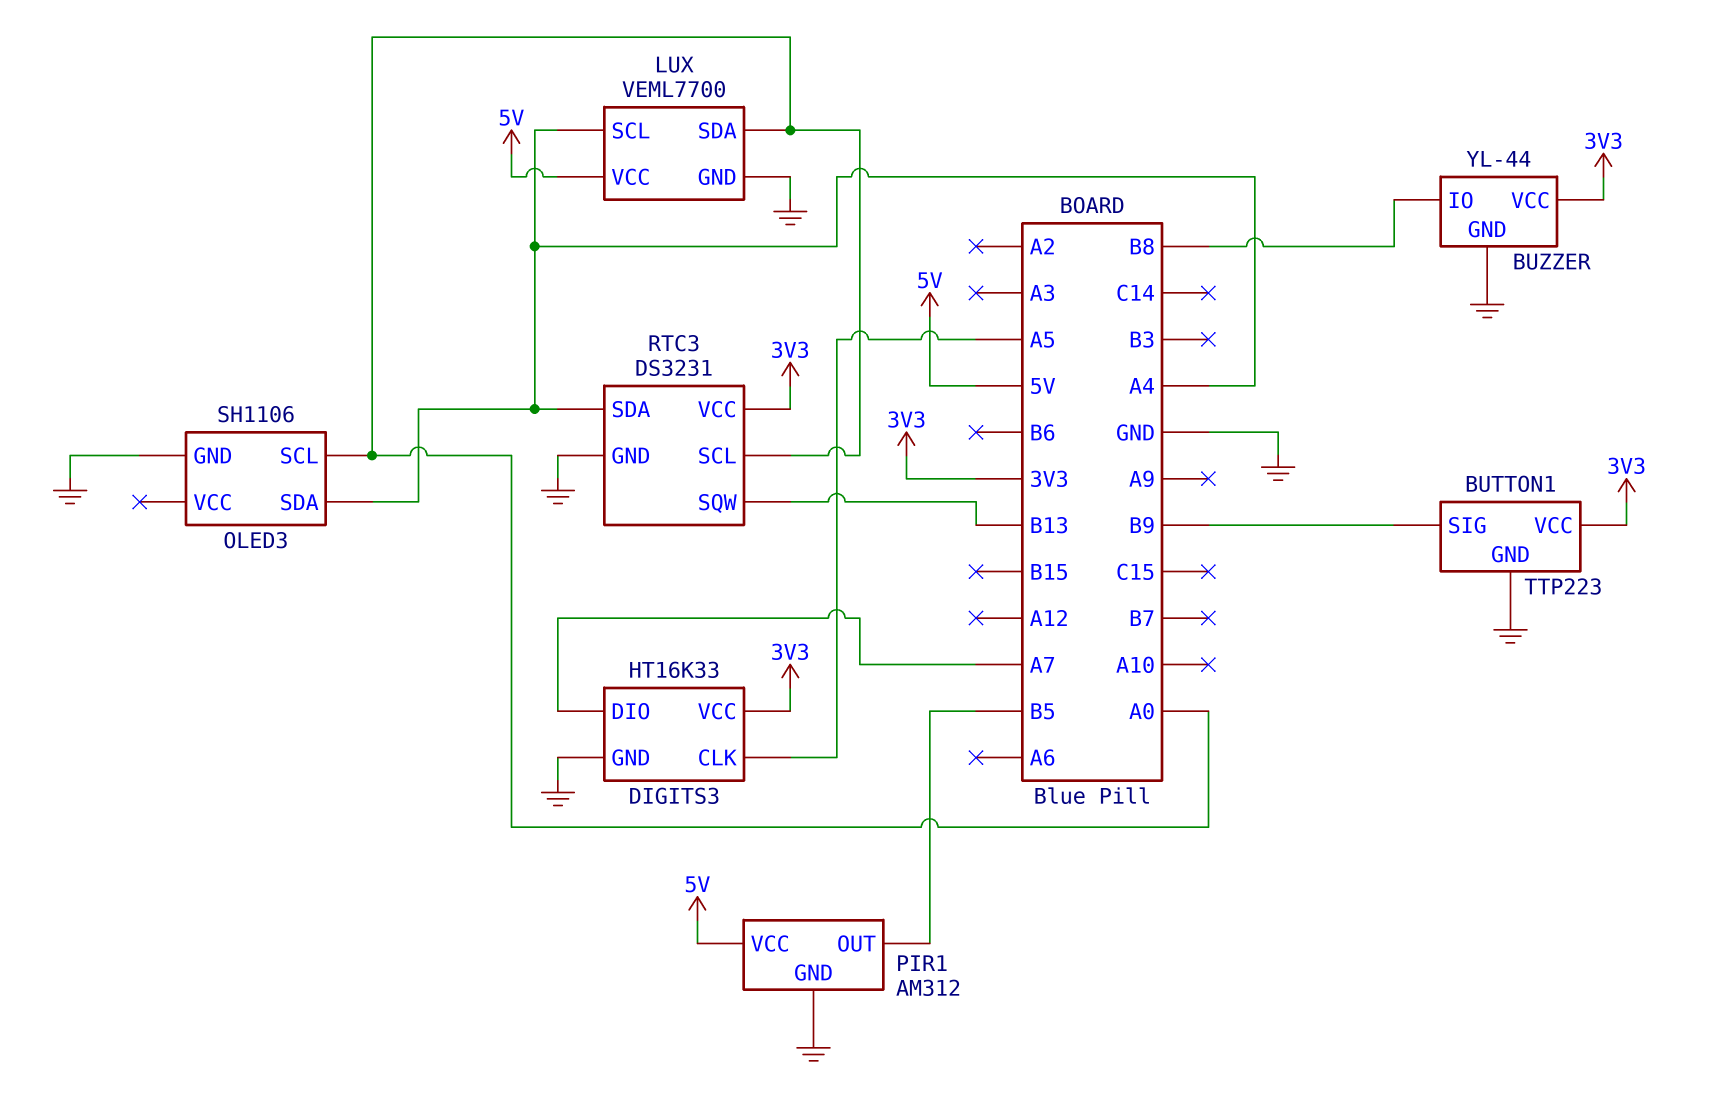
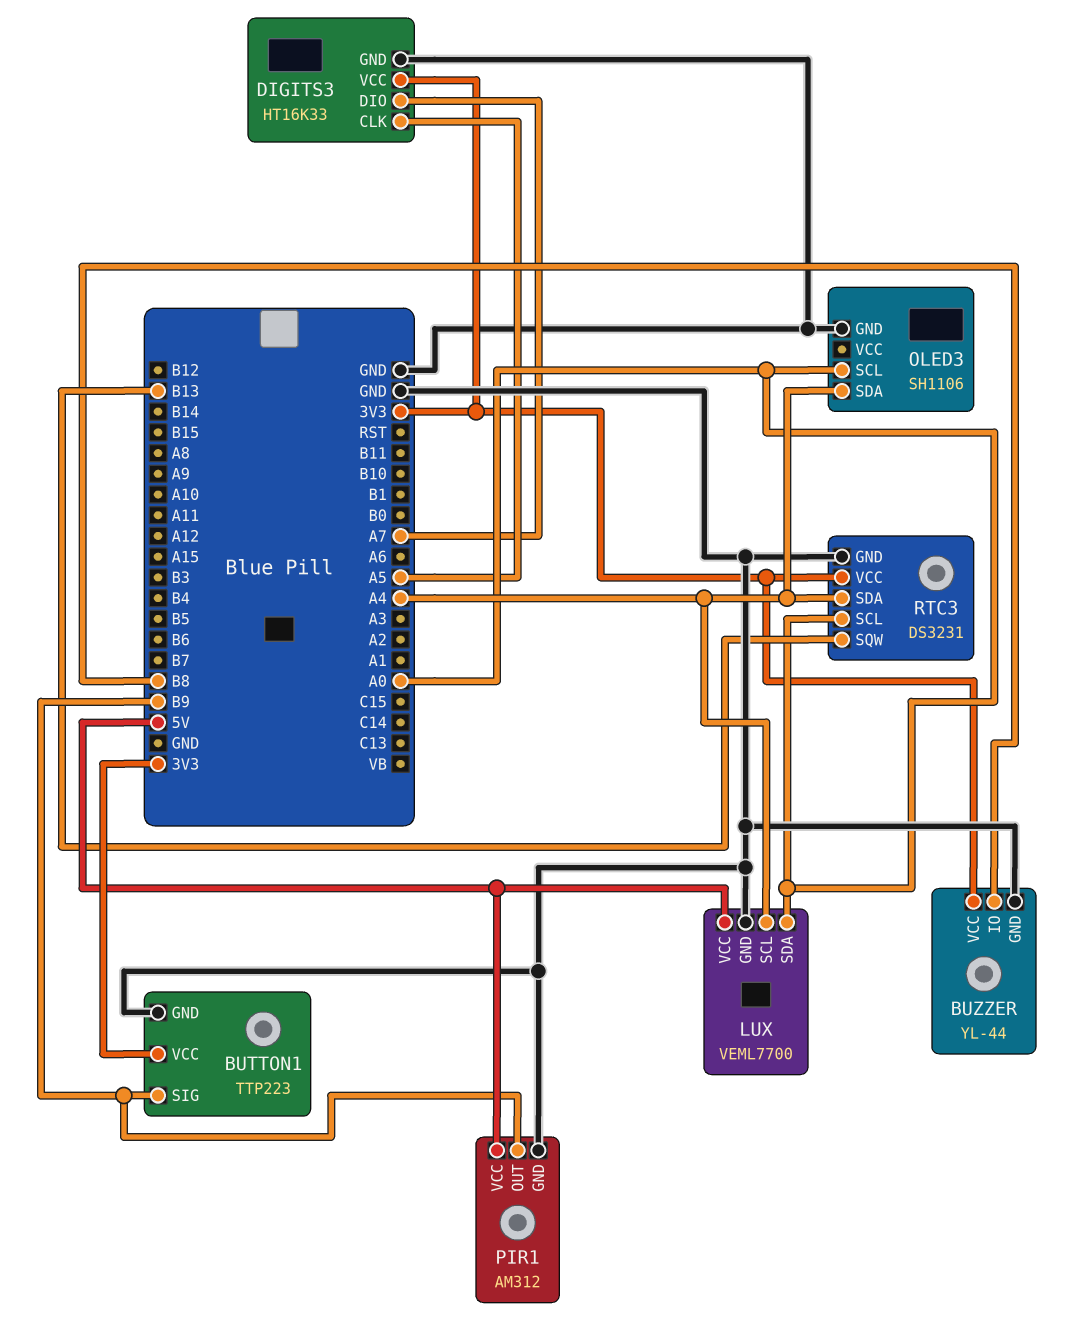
PIR1 pin OUT: B5 -> B9

